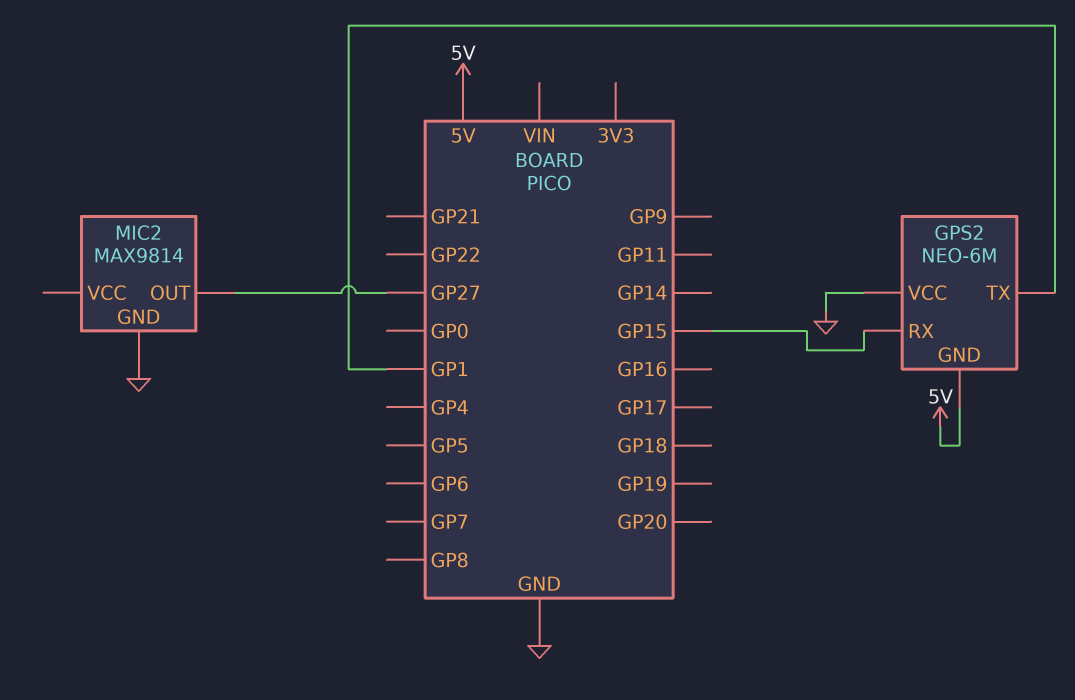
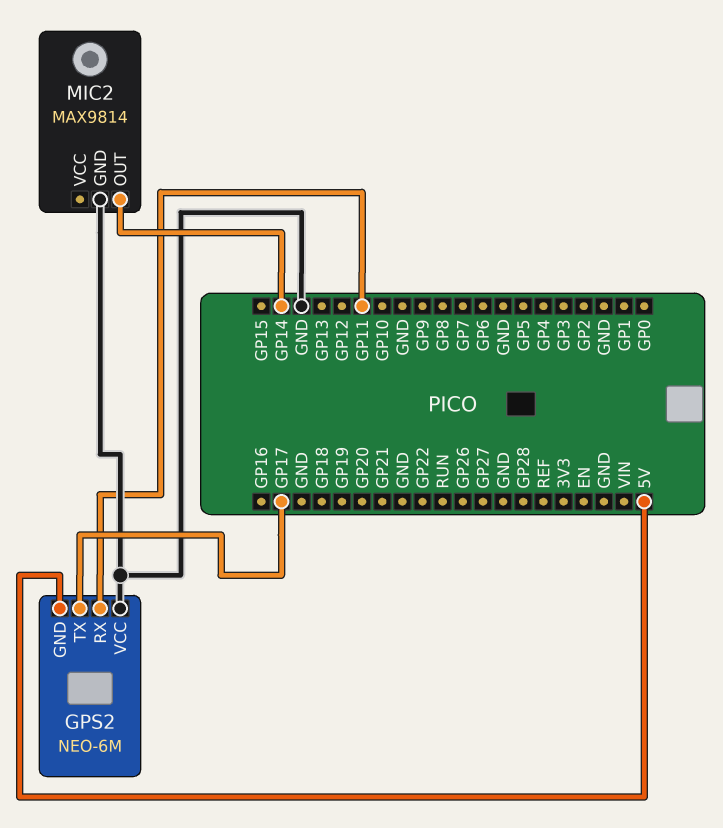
GPS2 pin RX: GP15 -> GP11
GPS2 pin TX: GP1 -> GP17
MIC2 pin OUT: GP27 -> GP14

